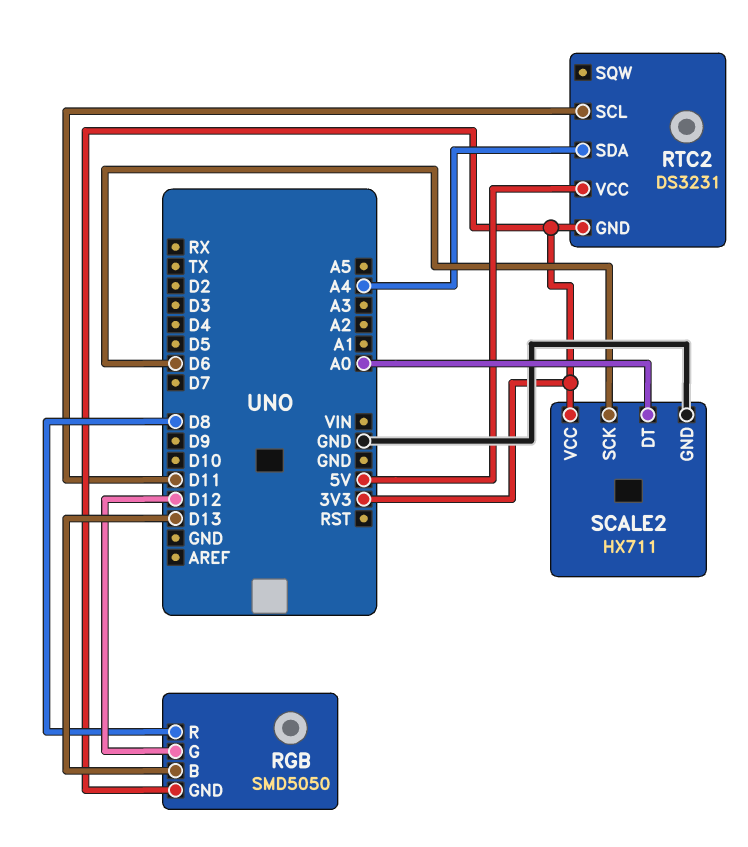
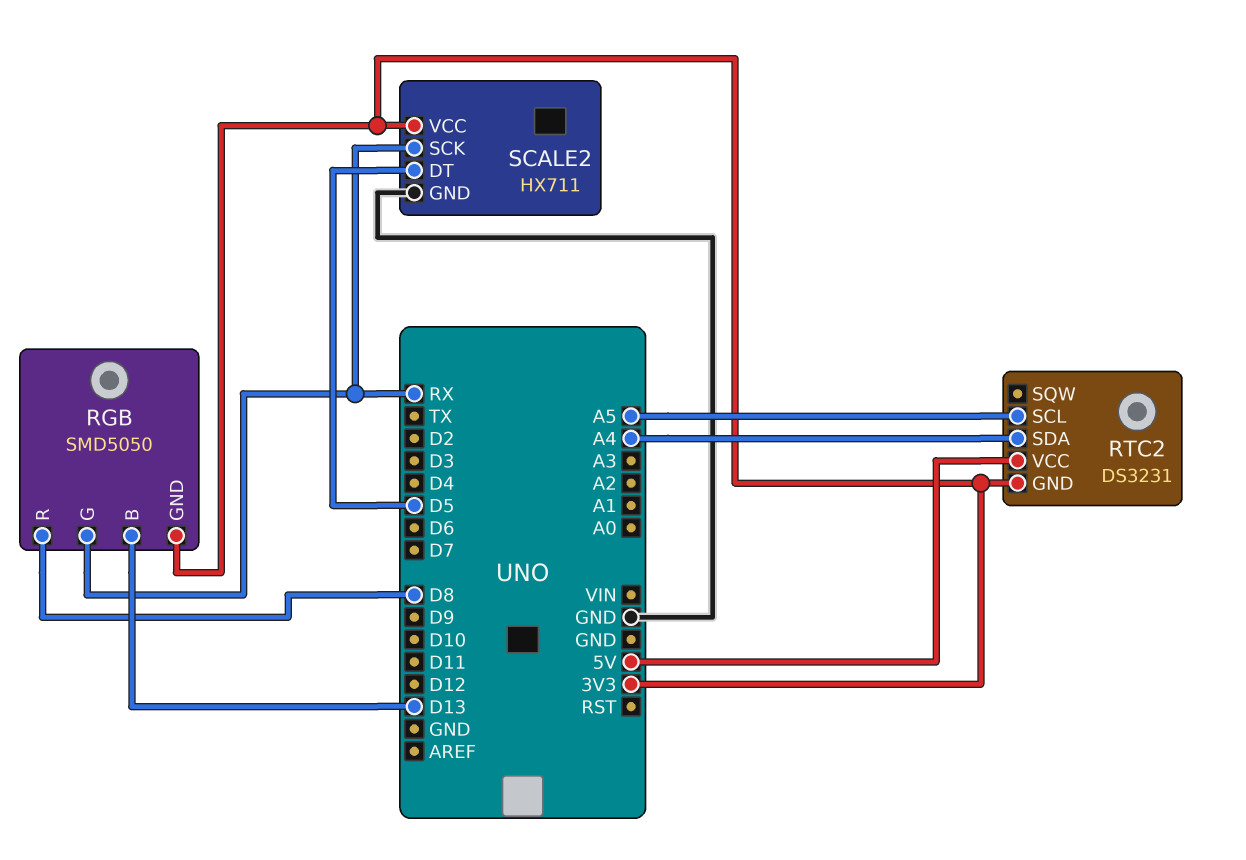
RGB pin G: D12 -> RX
RTC2 pin SCL: D11 -> A5
SCALE2 pin DT: A0 -> D5
SCALE2 pin SCK: D6 -> RX

